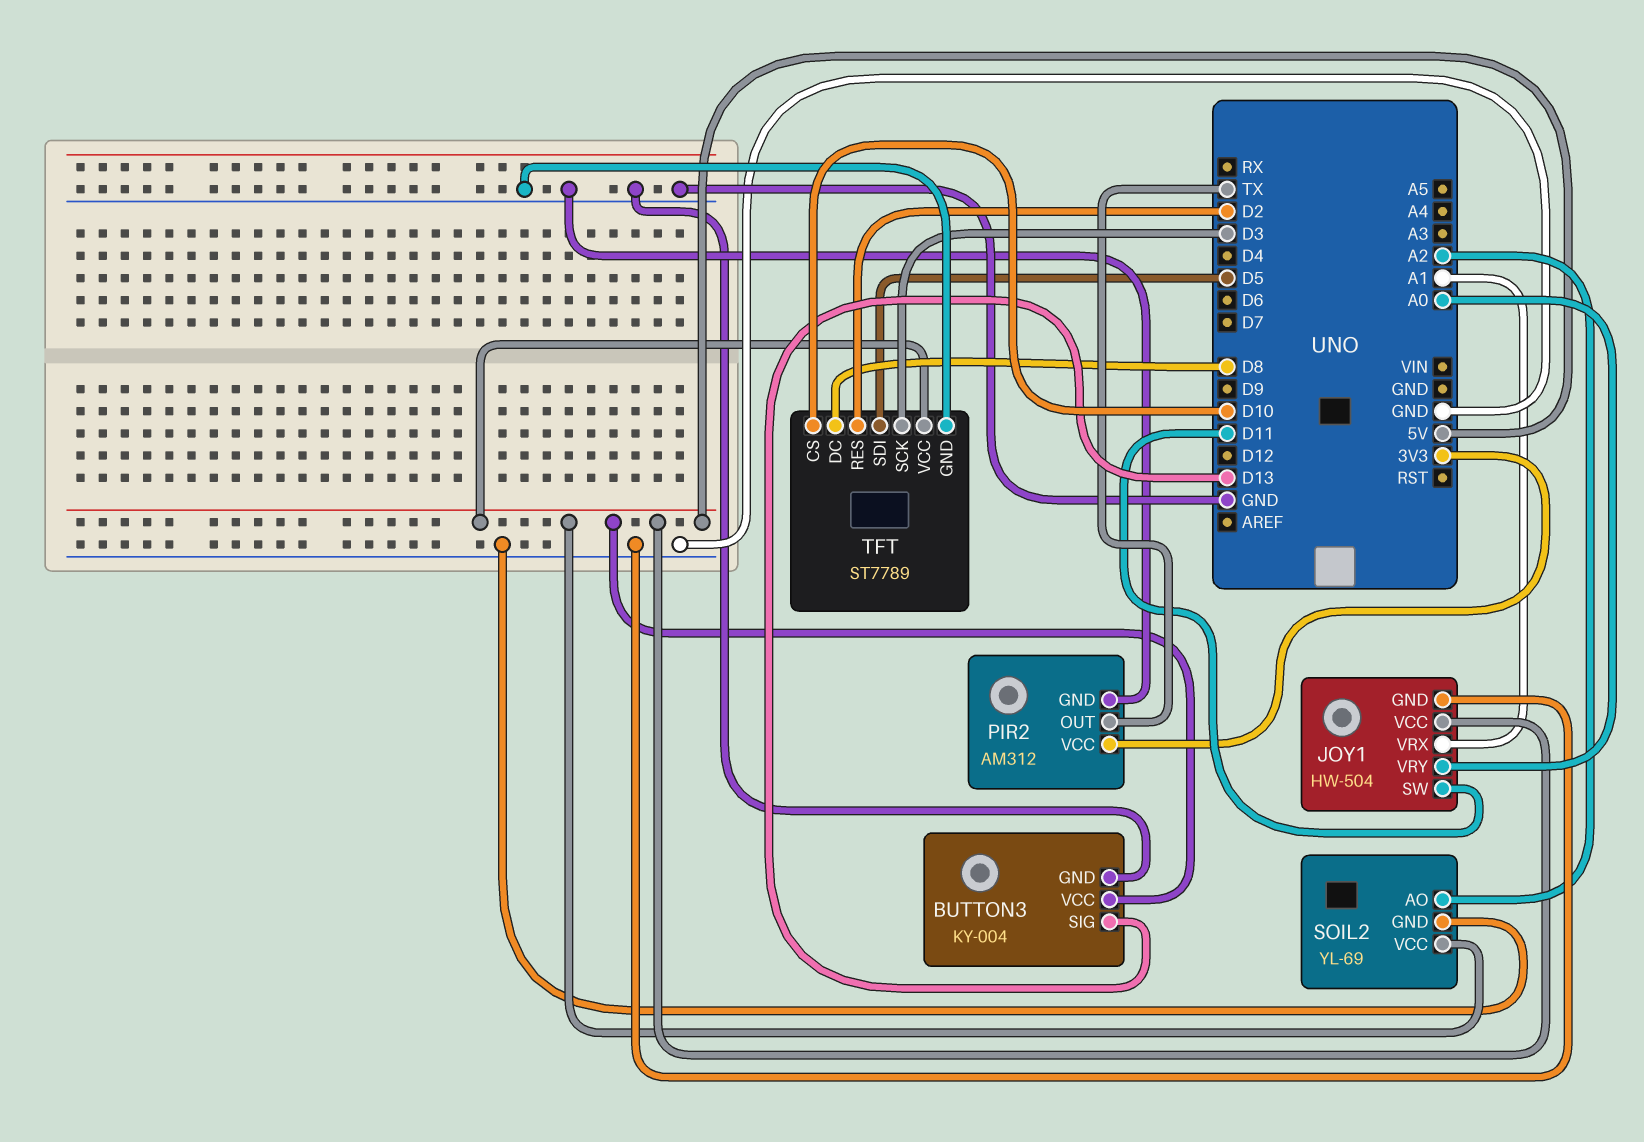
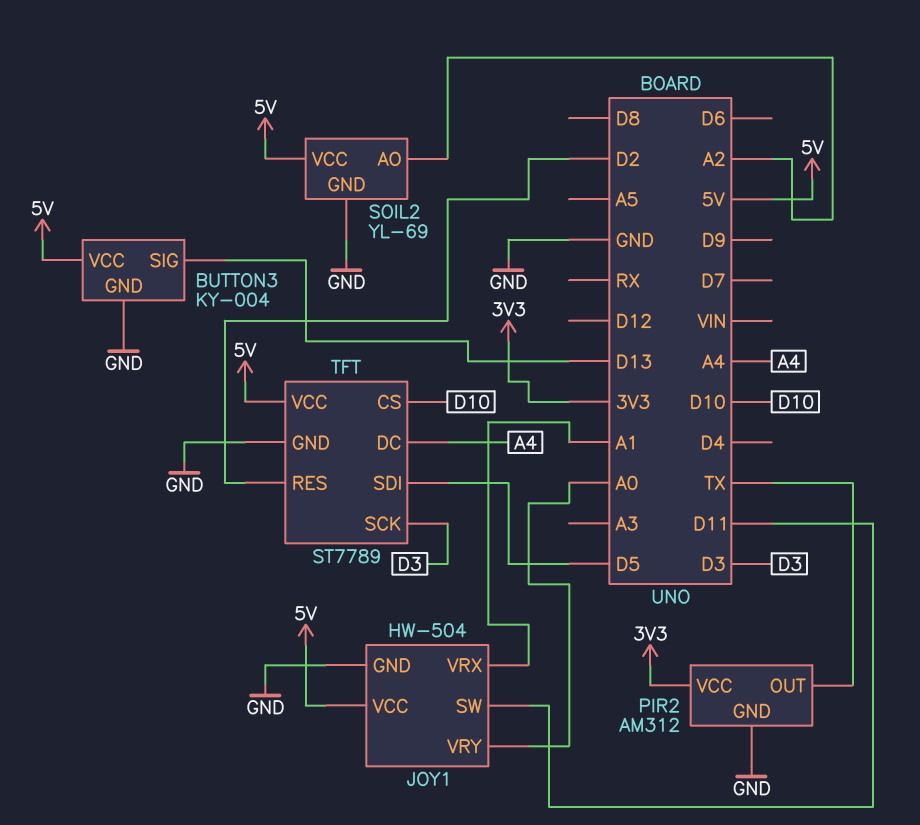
TFT pin DC: D8 -> A4

